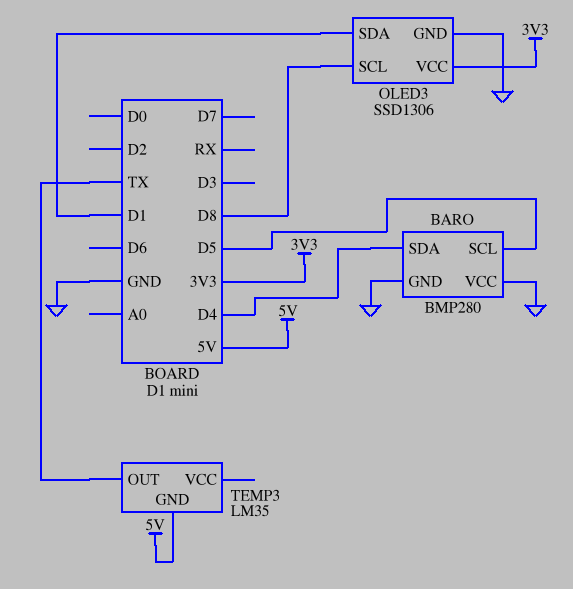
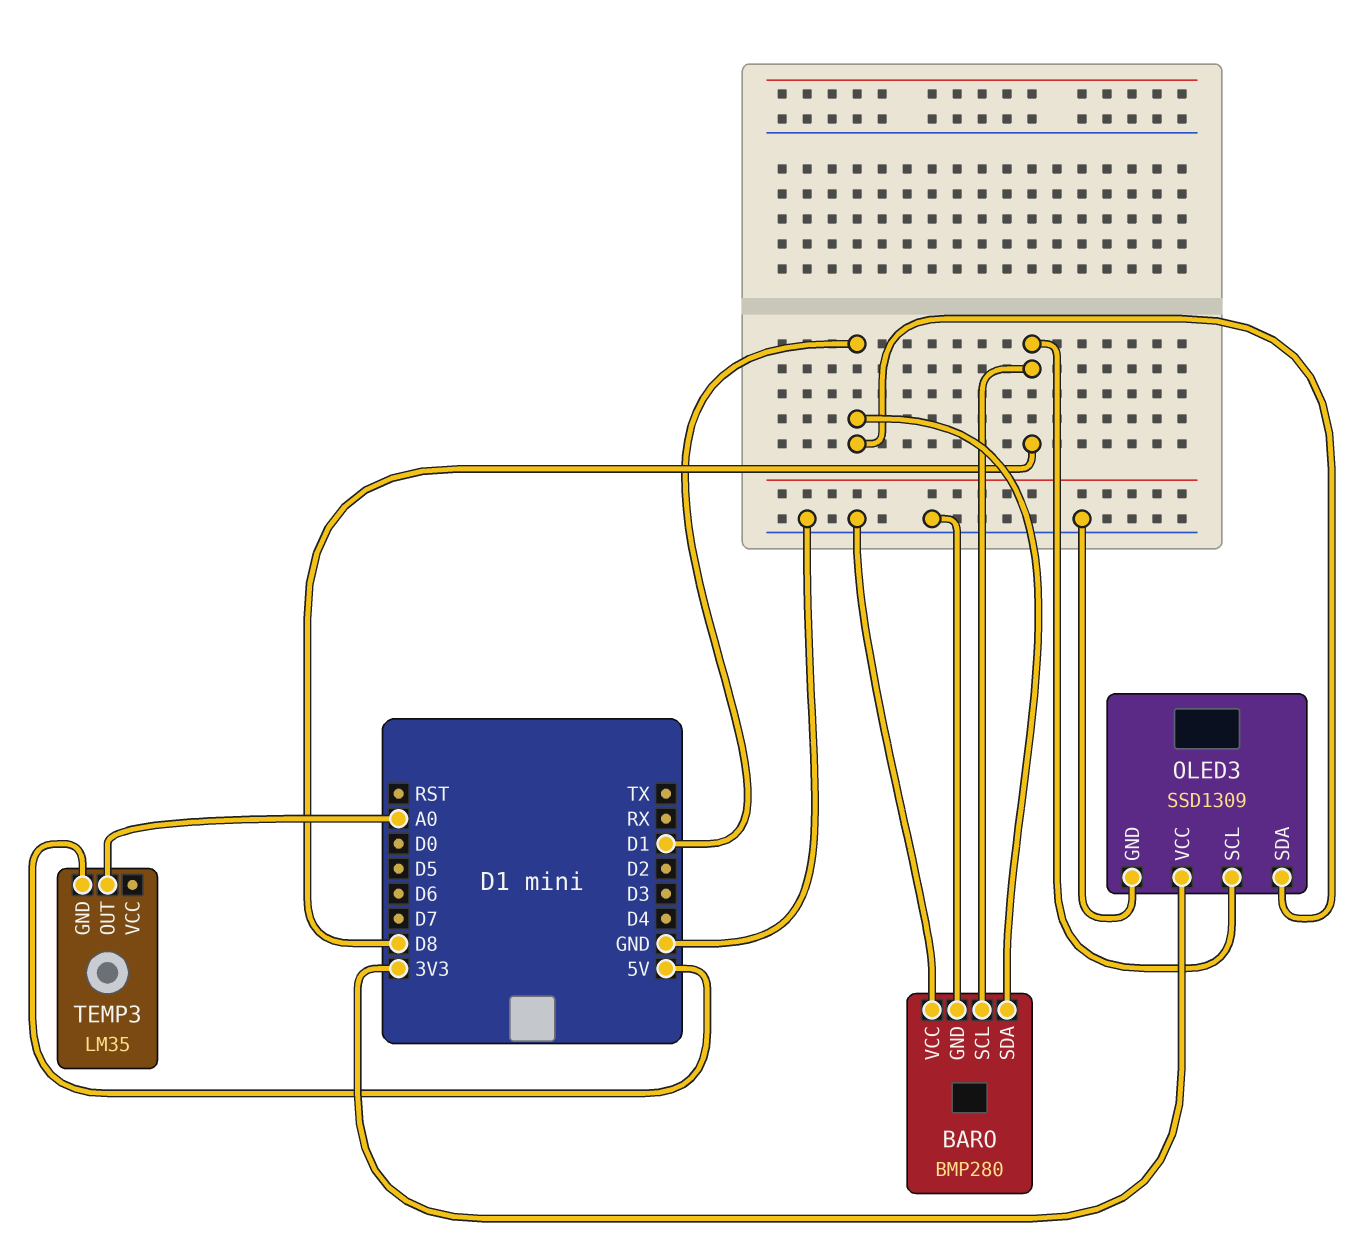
BARO pin SCL: D5 -> D8
BARO pin SDA: D4 -> D1
OLED3: SSD1306 -> SSD1309
TEMP3 pin OUT: TX -> A0

